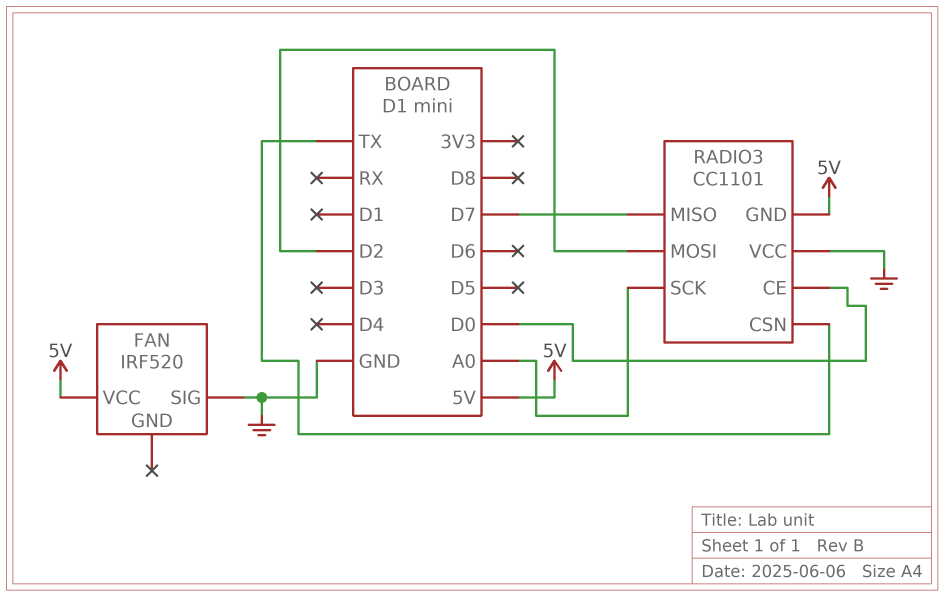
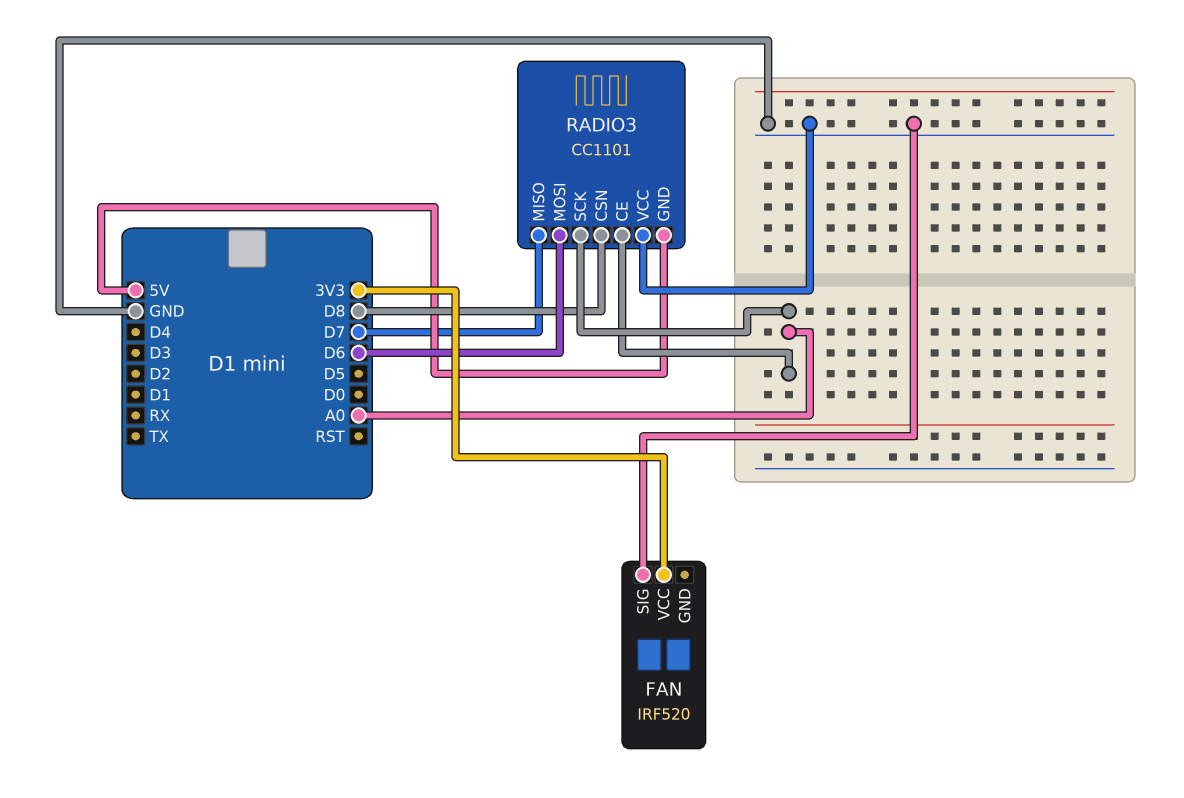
FAN pin VCC: 5V -> 3V3
RADIO3 pin CE: D0 -> A0
RADIO3 pin CSN: TX -> D8
RADIO3 pin MOSI: D2 -> D6

